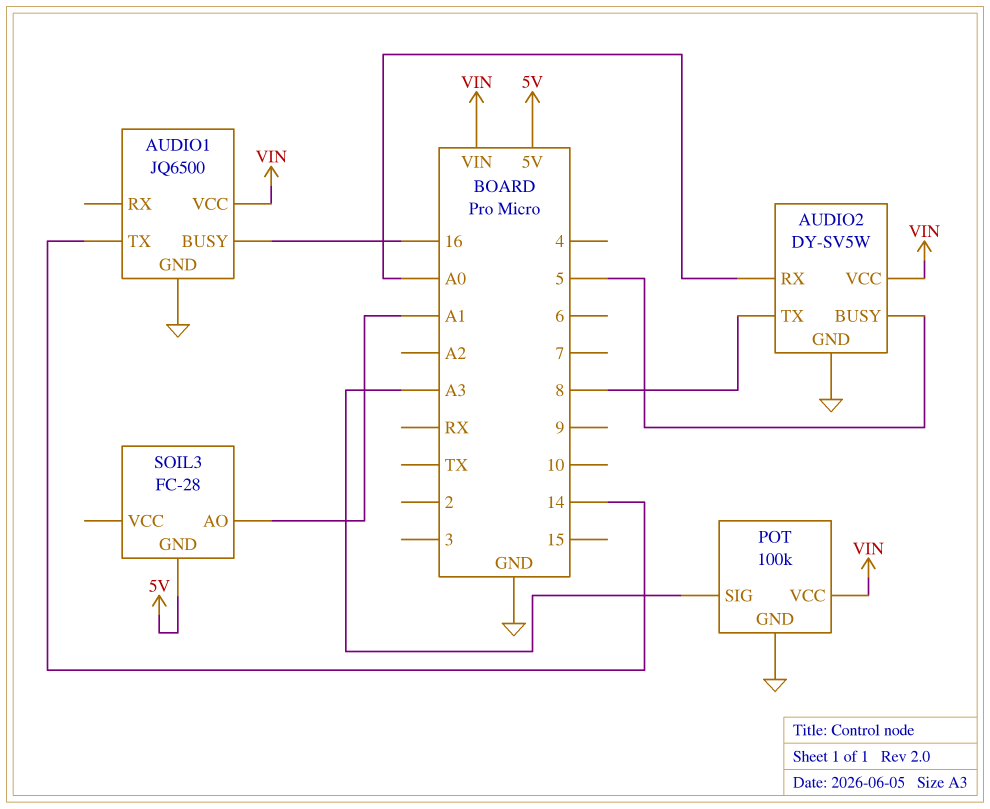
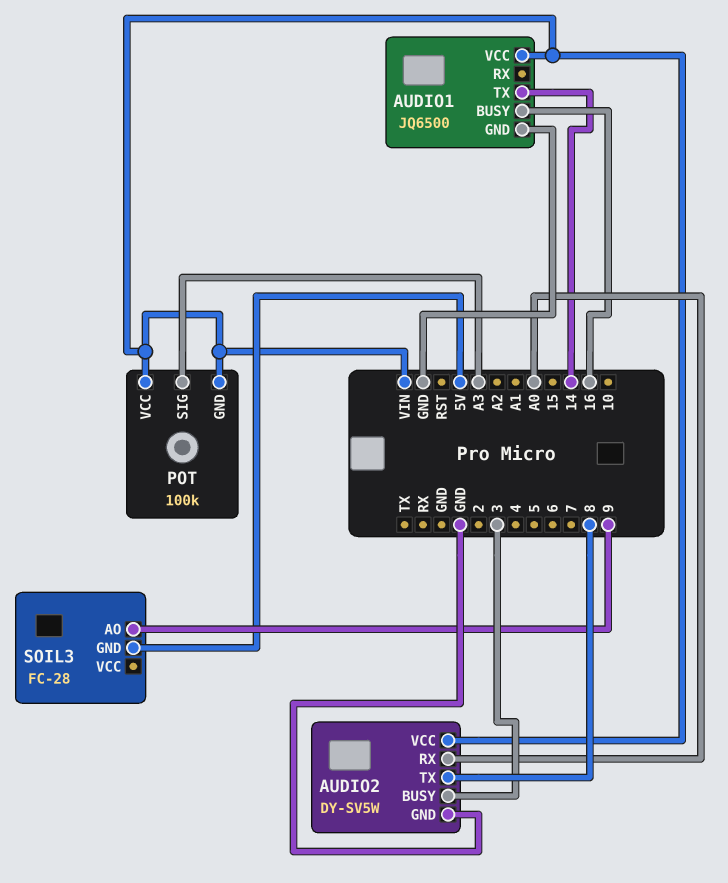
AUDIO2 pin BUSY: 5 -> 3
POT pin GND: GND -> VIN
SOIL3 pin AO: A1 -> 9

